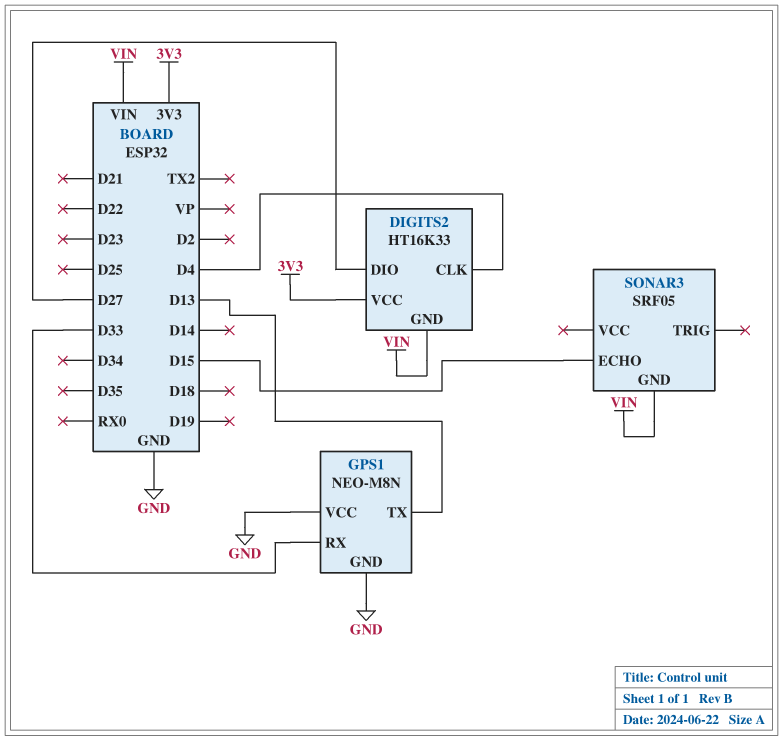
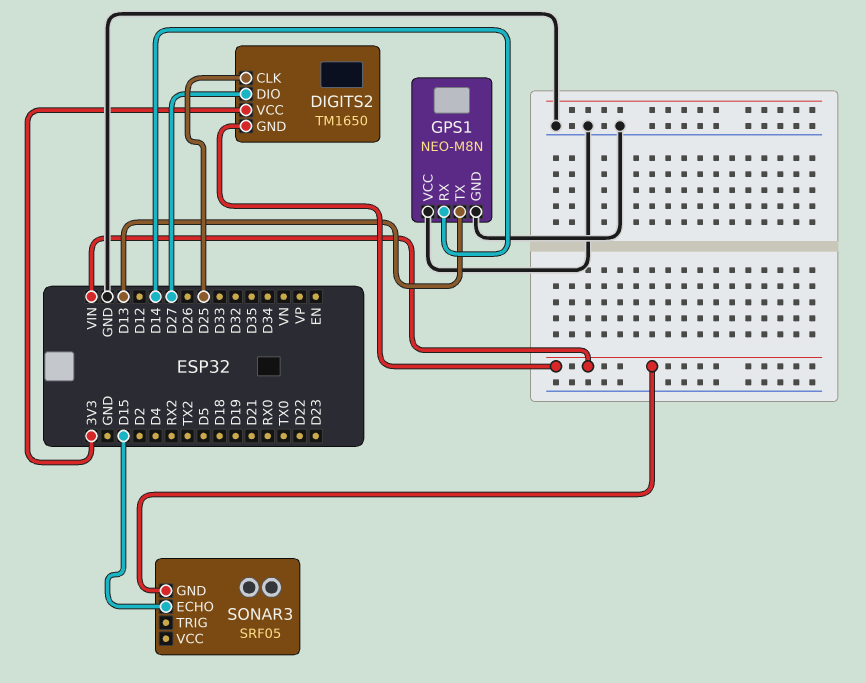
DIGITS2: HT16K33 -> TM1650
DIGITS2 pin CLK: D4 -> D25
GPS1 pin RX: D33 -> D14

